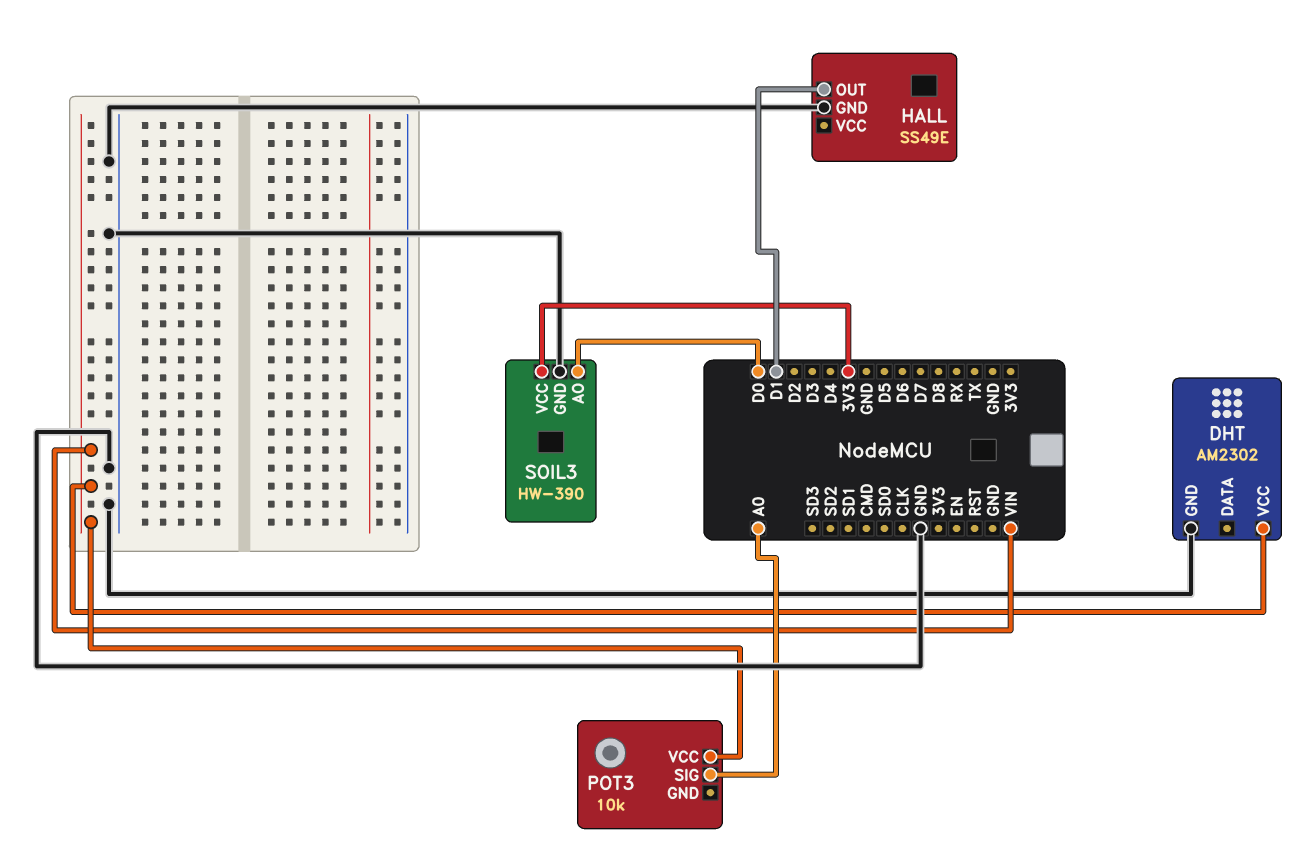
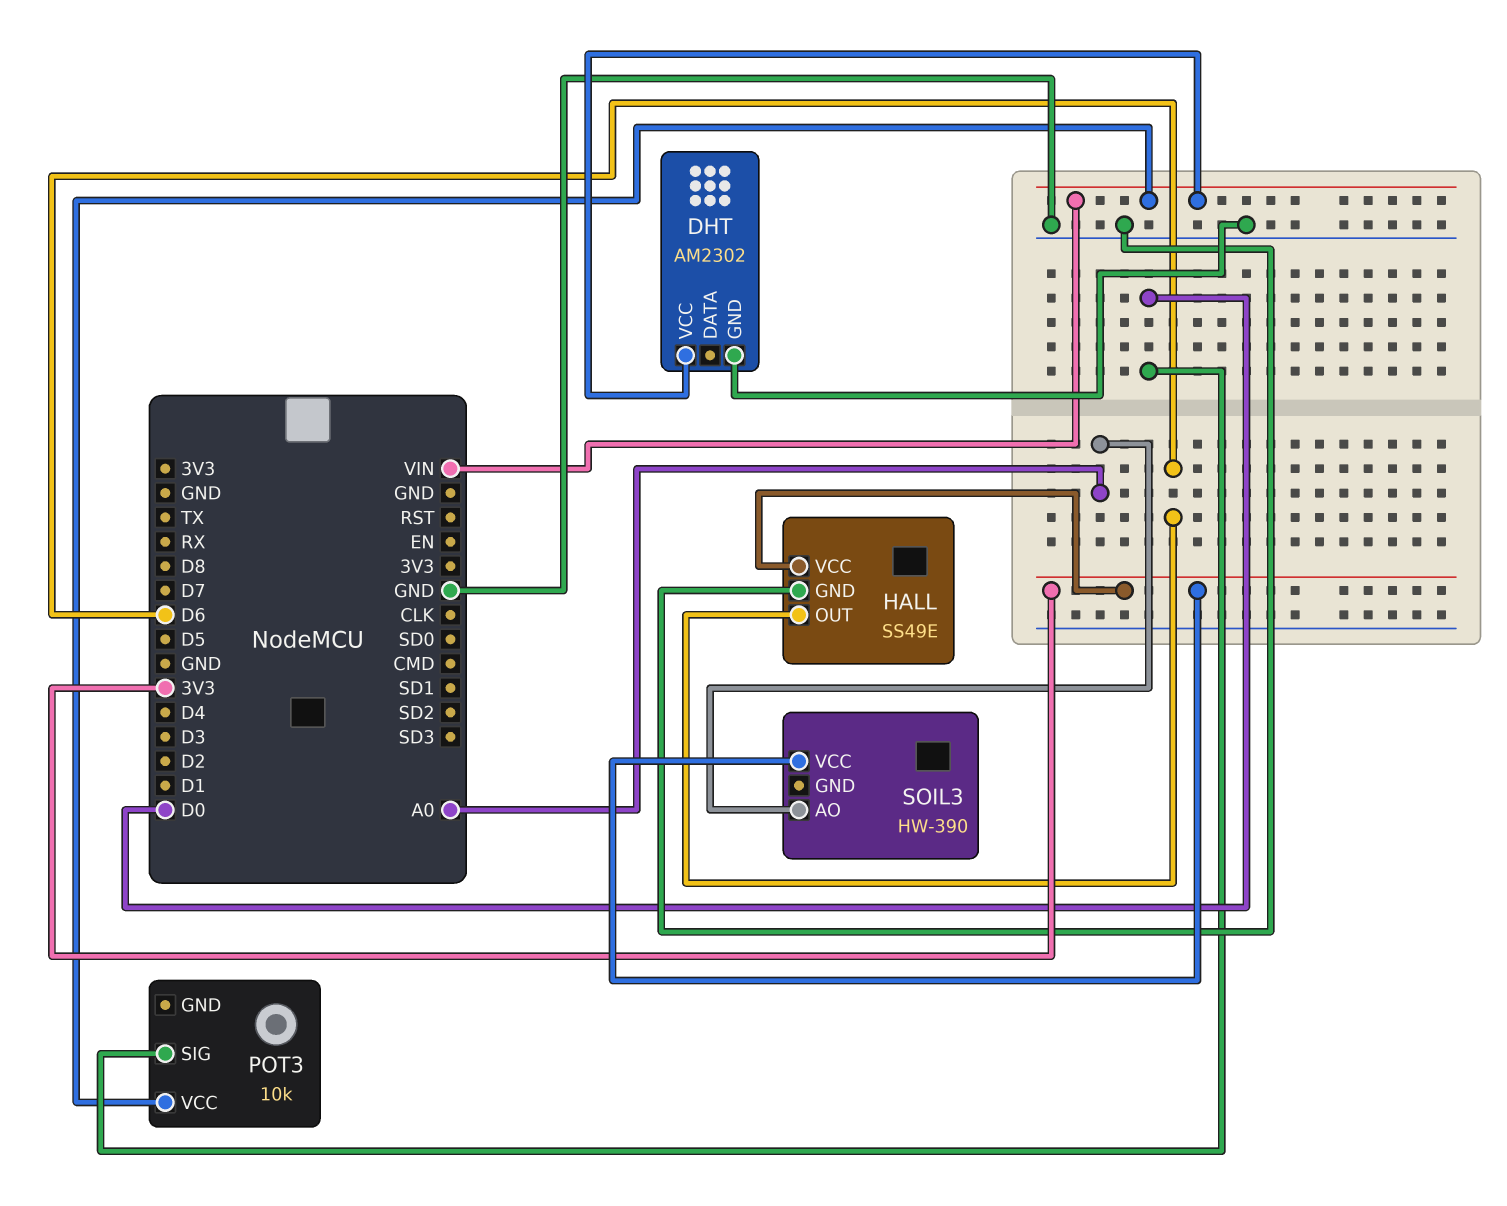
HALL pin OUT: D1 -> D6
HALL pin VCC: none -> 3V3
POT3 pin SIG: A0 -> D0
SOIL3 pin AO: D0 -> A0
SOIL3 pin GND: GND -> none

